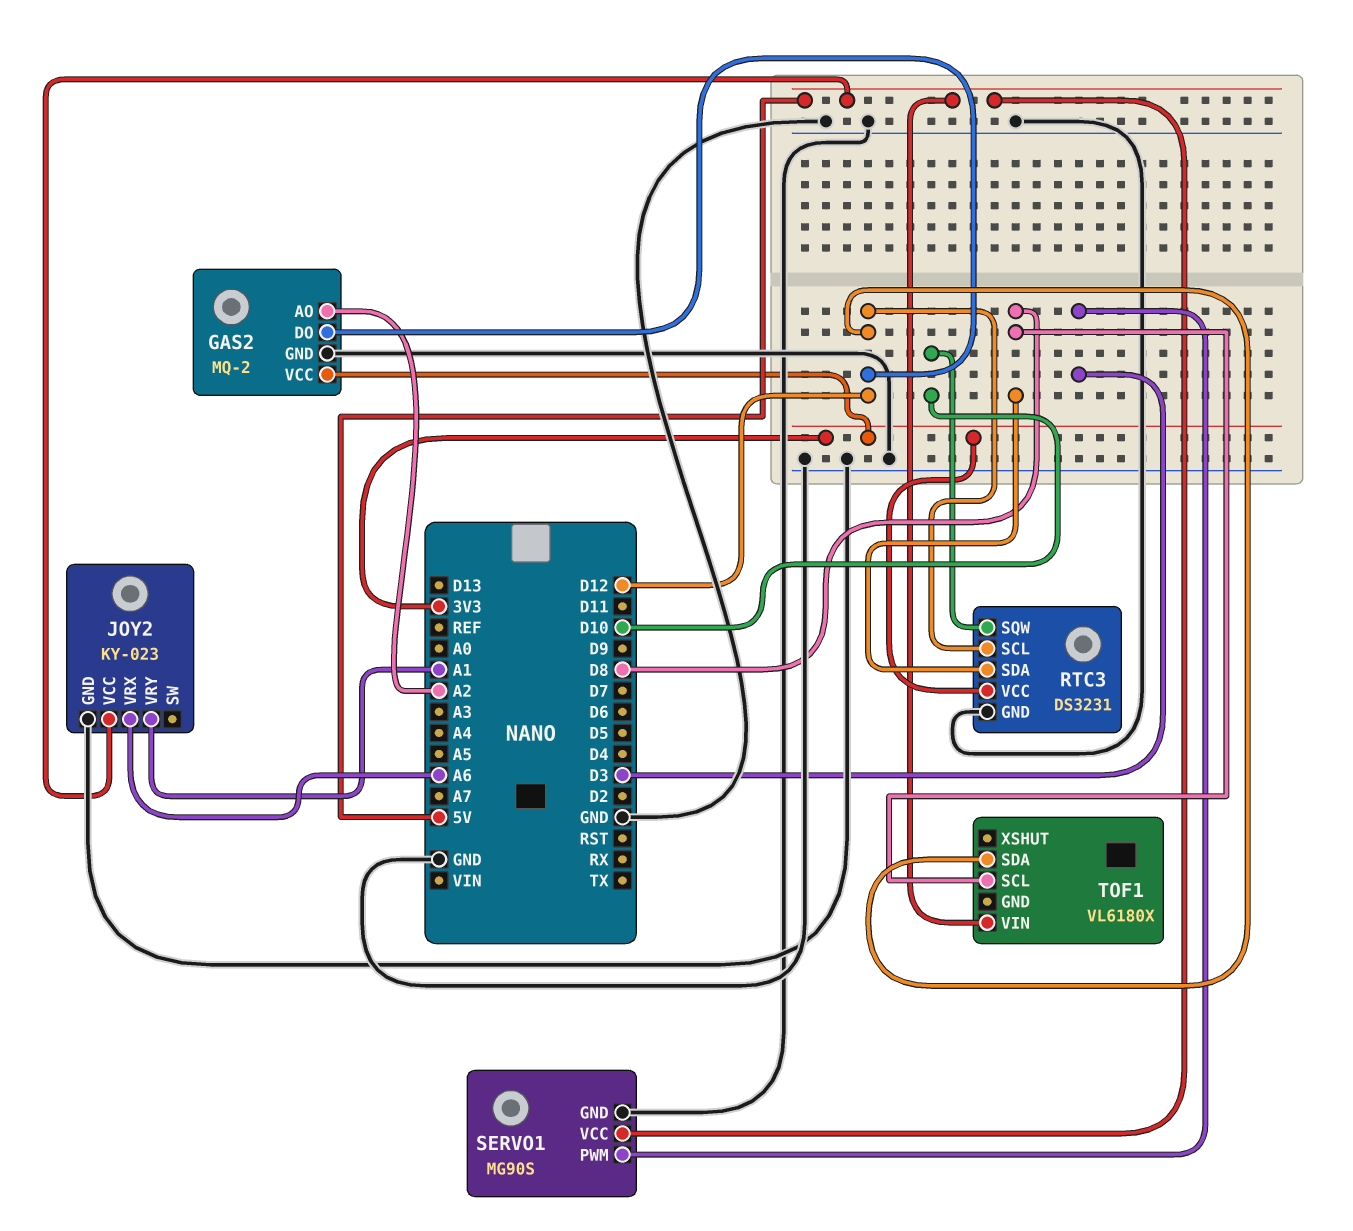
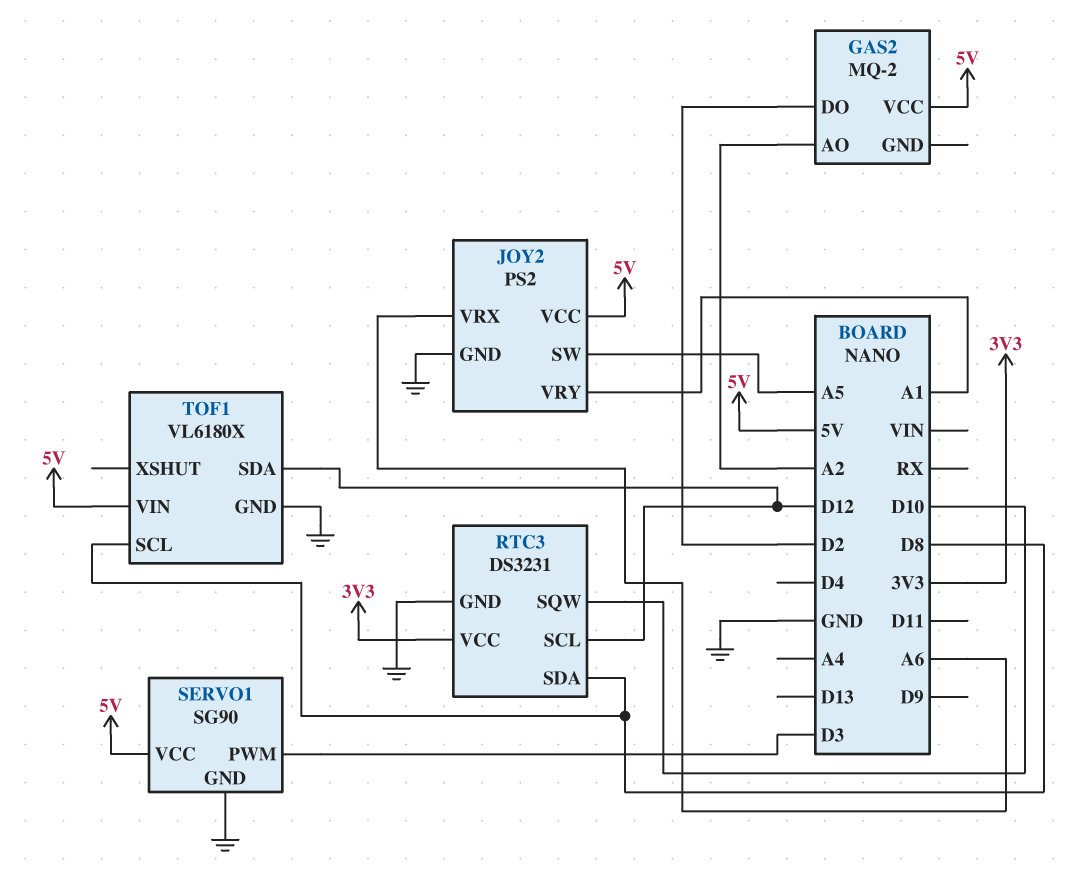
GAS2 pin DO: D12 -> D2
GAS2 pin GND: GND -> none
GAS2 pin VCC: 3V3 -> 5V
JOY2: KY-023 -> PS2
JOY2 pin SW: none -> A5
SERVO1: MG90S -> SG90
TOF1 pin GND: none -> GND

